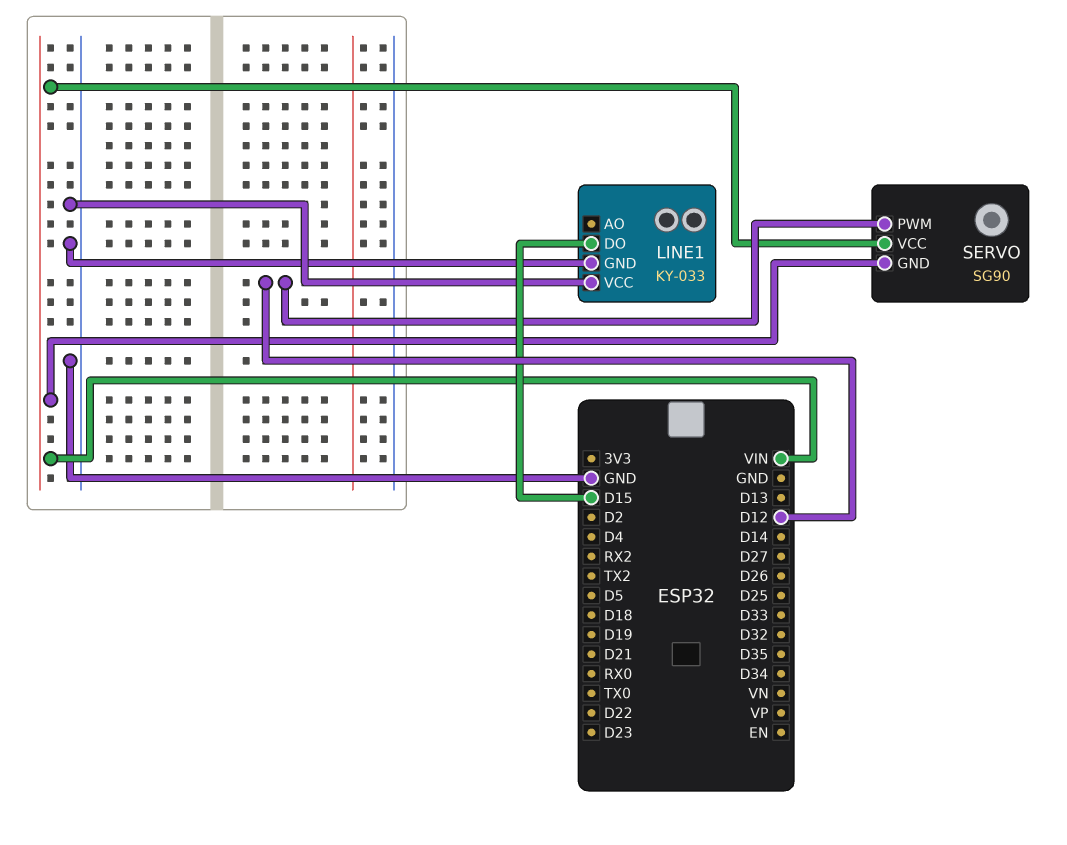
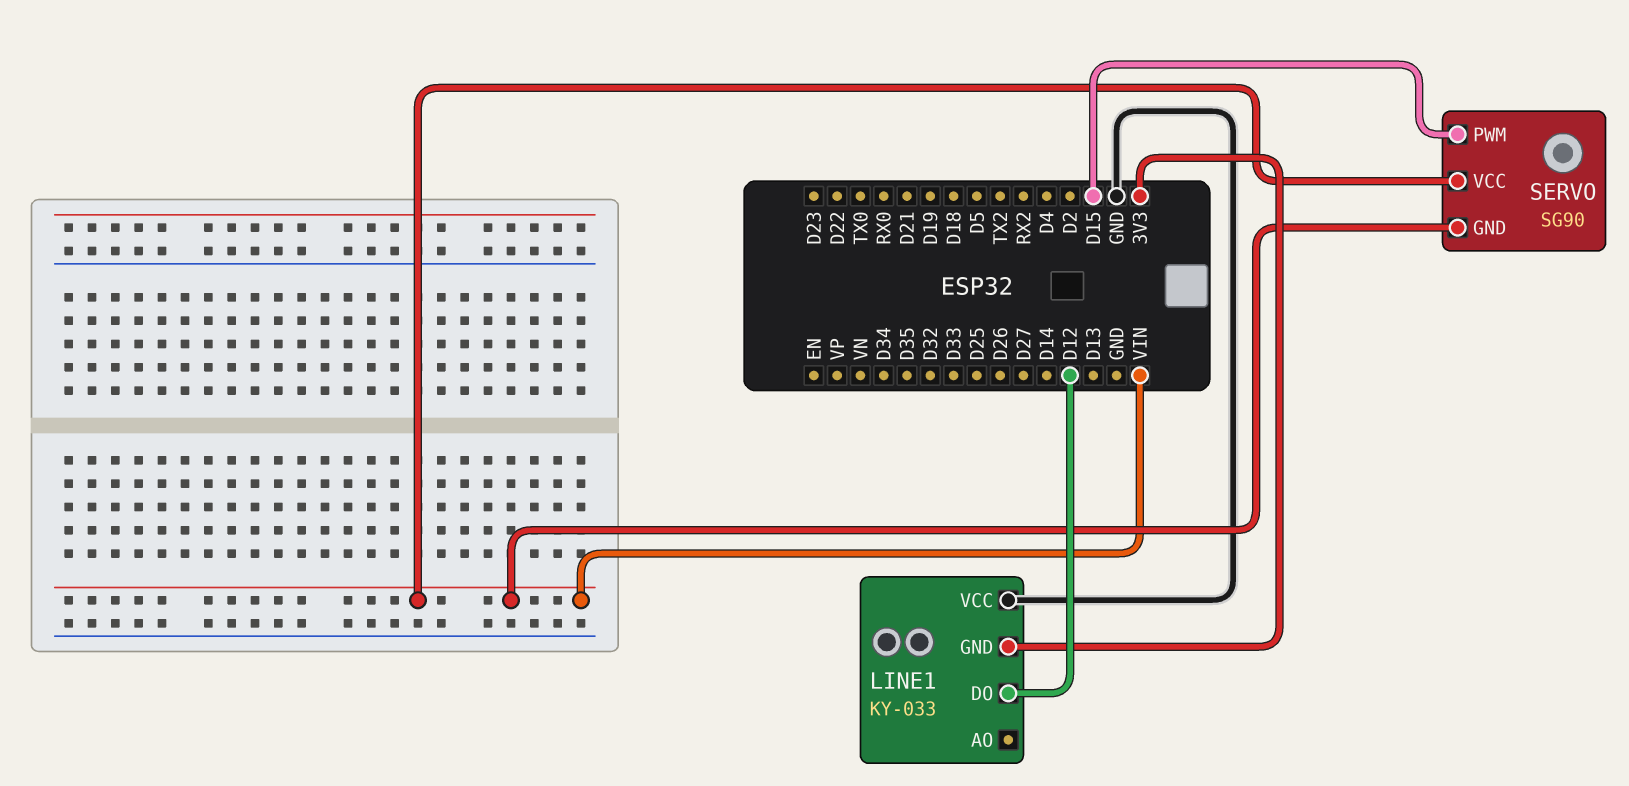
LINE1 pin DO: D15 -> D12
LINE1 pin GND: GND -> 3V3
SERVO pin PWM: D12 -> D15

